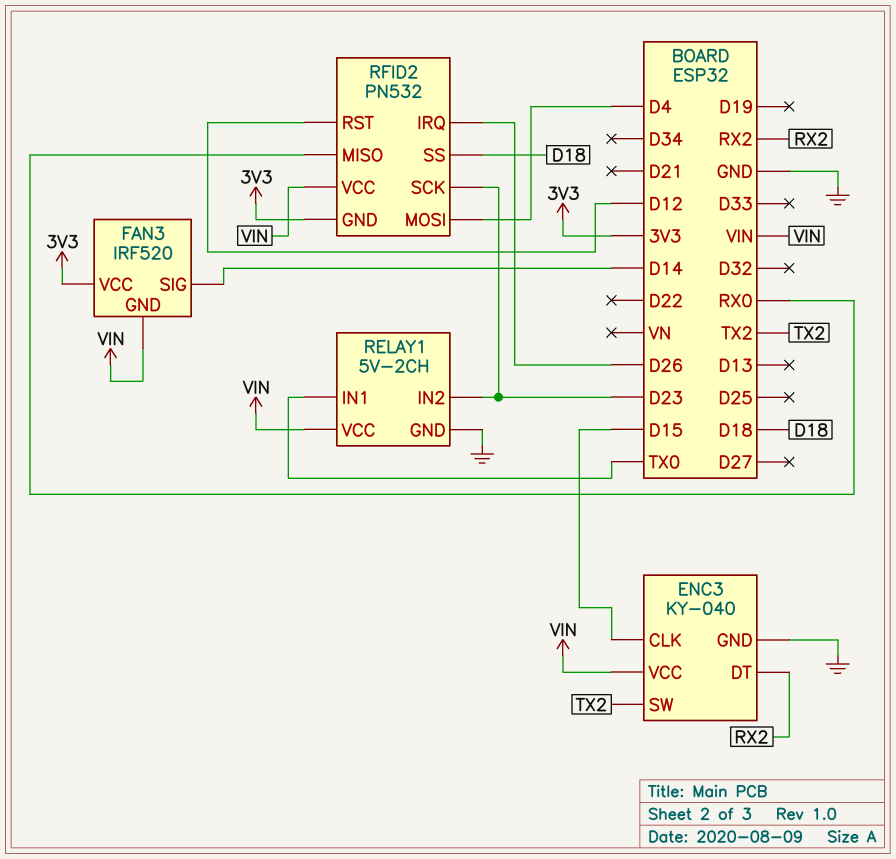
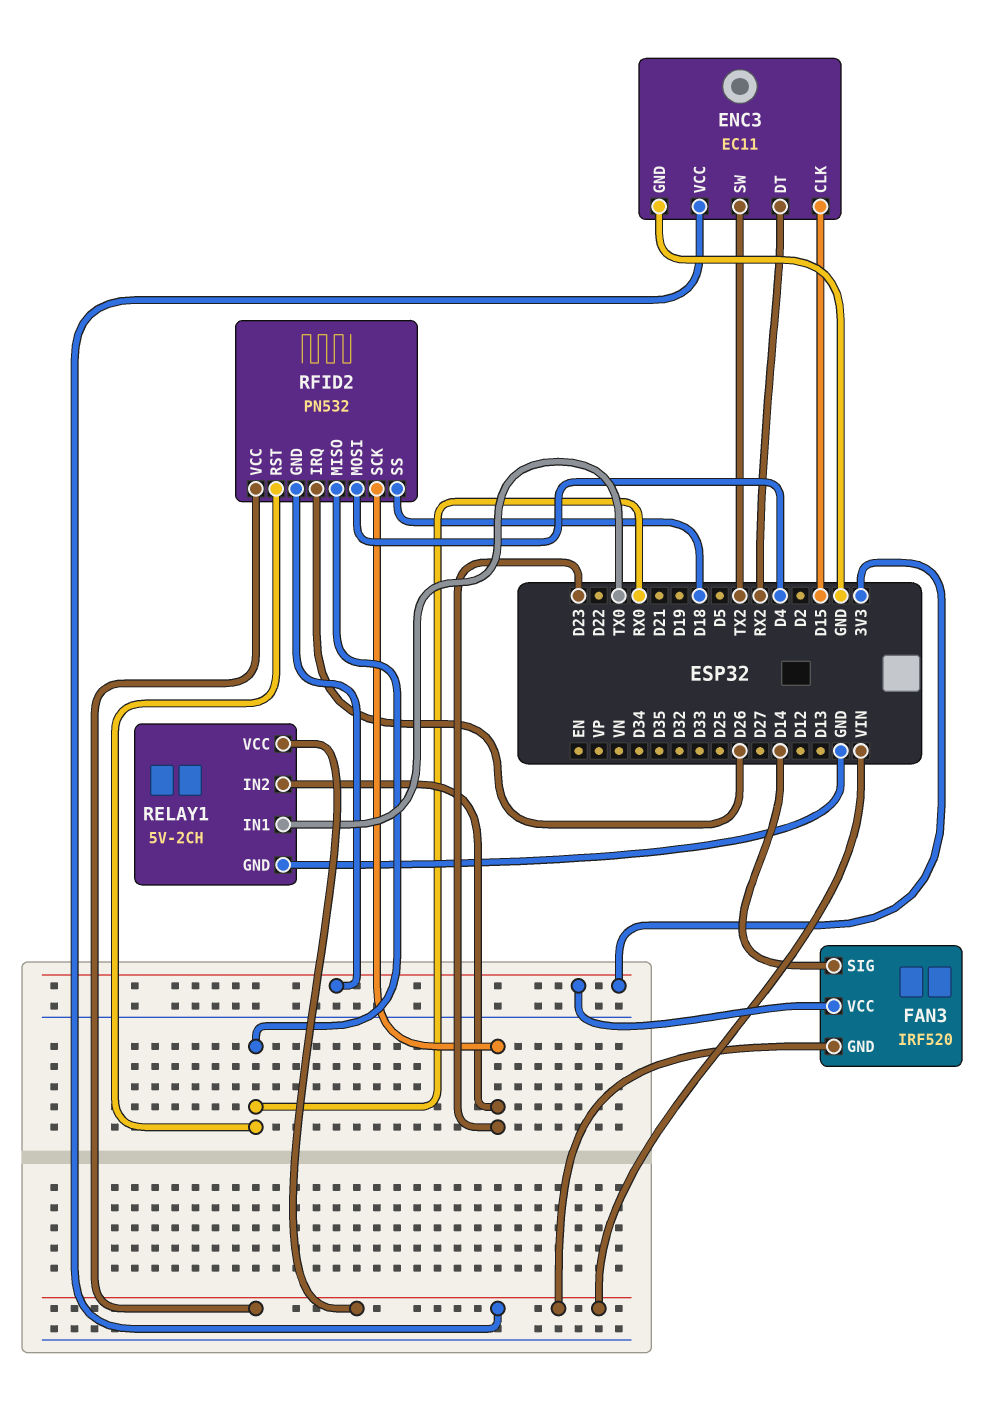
ENC3: KY-040 -> EC11
RFID2 pin RST: D12 -> RX0

